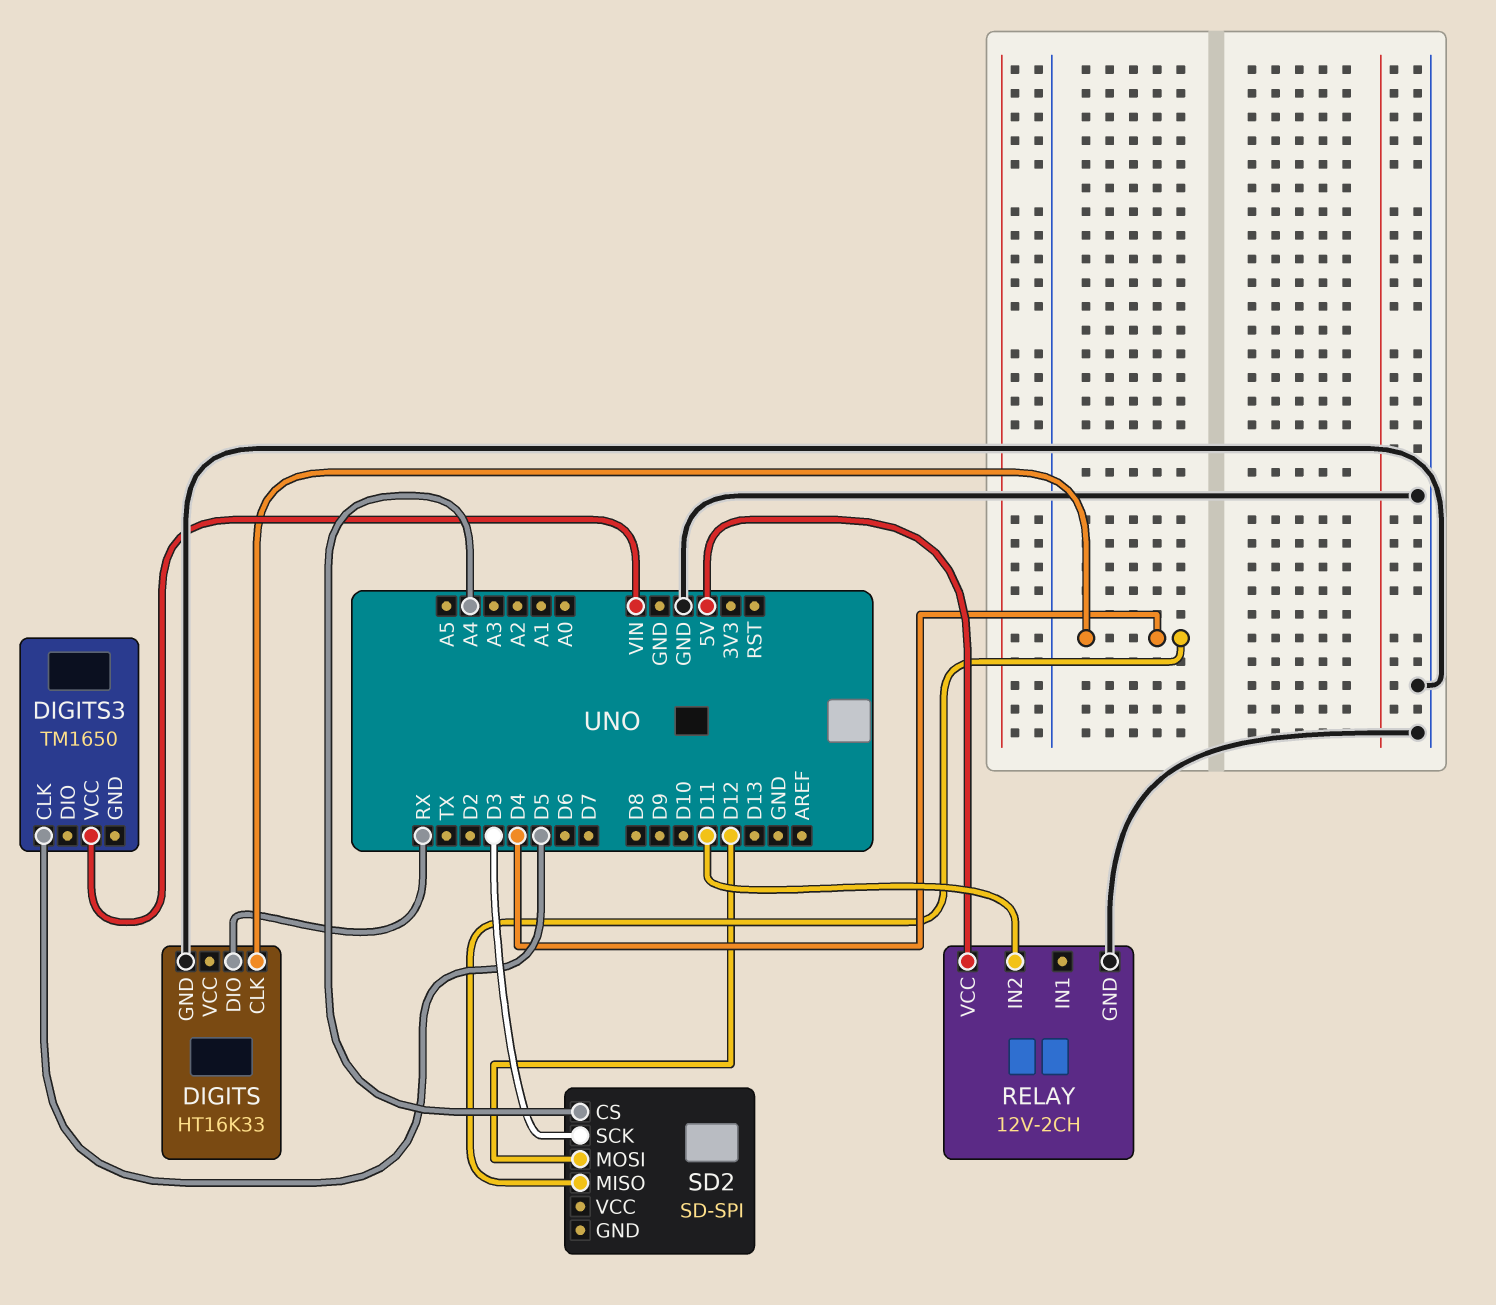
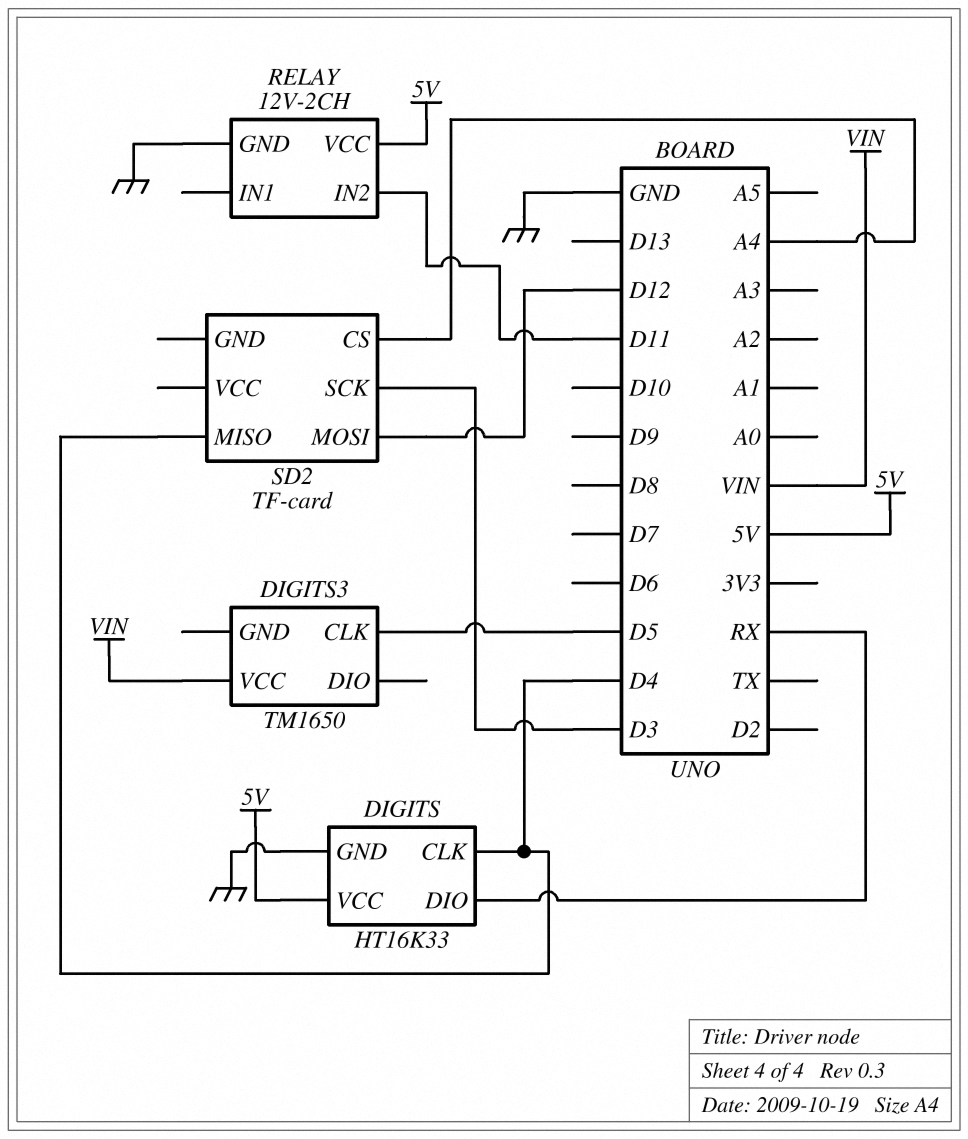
DIGITS pin VCC: none -> 5V
SD2: SD-SPI -> TF-card

